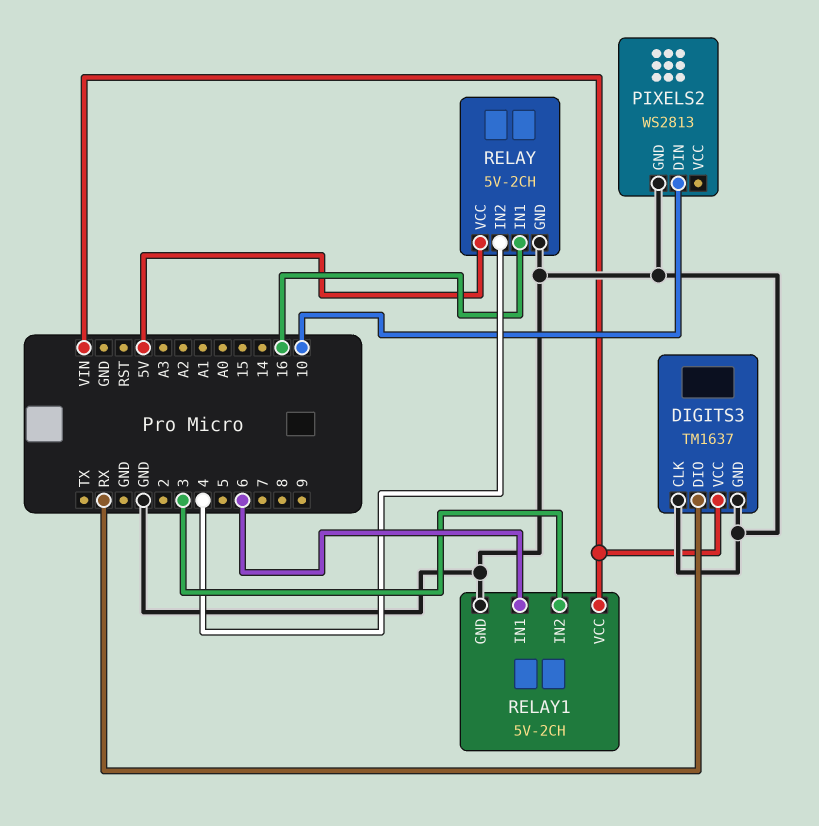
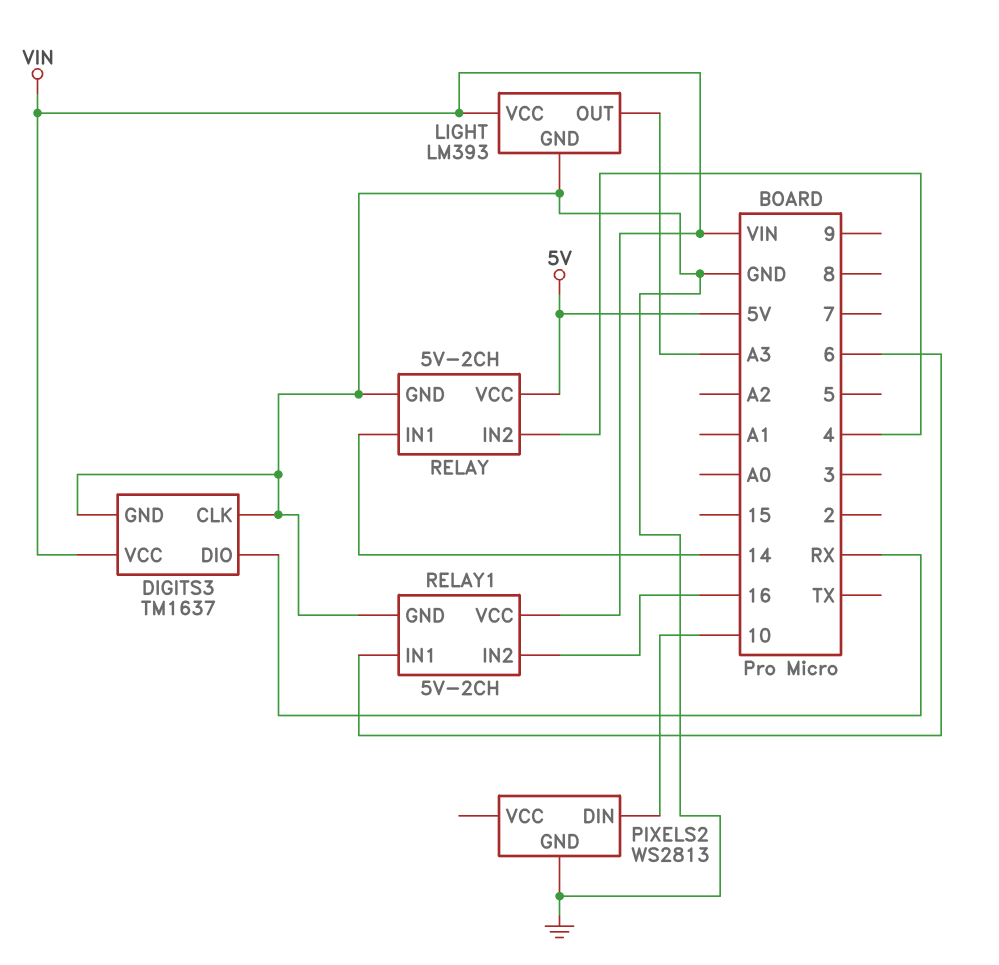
LIGHT: none -> LM393
LIGHT pin GND: none -> GND
LIGHT pin OUT: none -> A3
LIGHT pin VCC: none -> VIN
RELAY pin IN1: 16 -> 14
RELAY1 pin IN2: 3 -> 16

